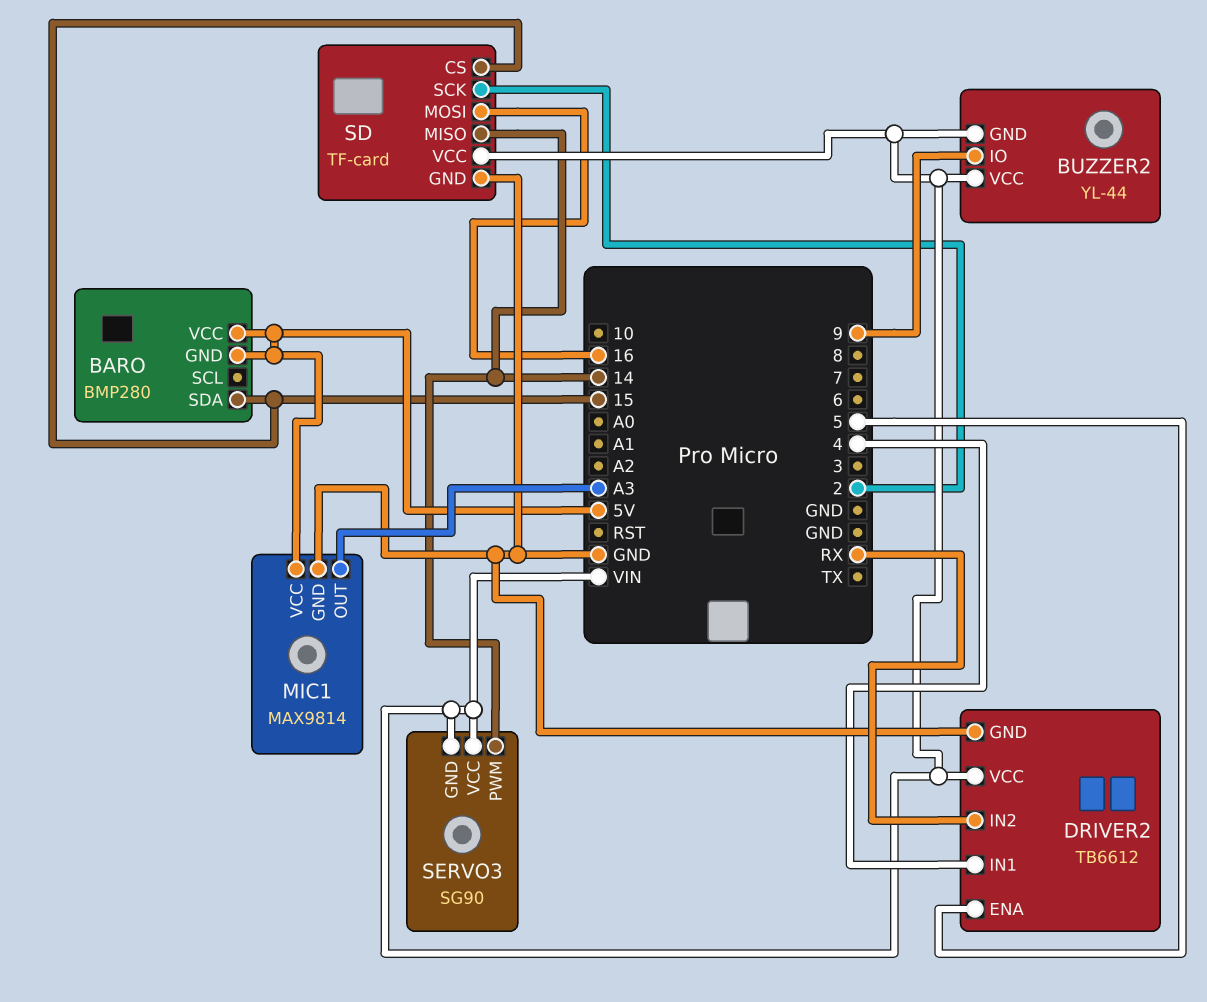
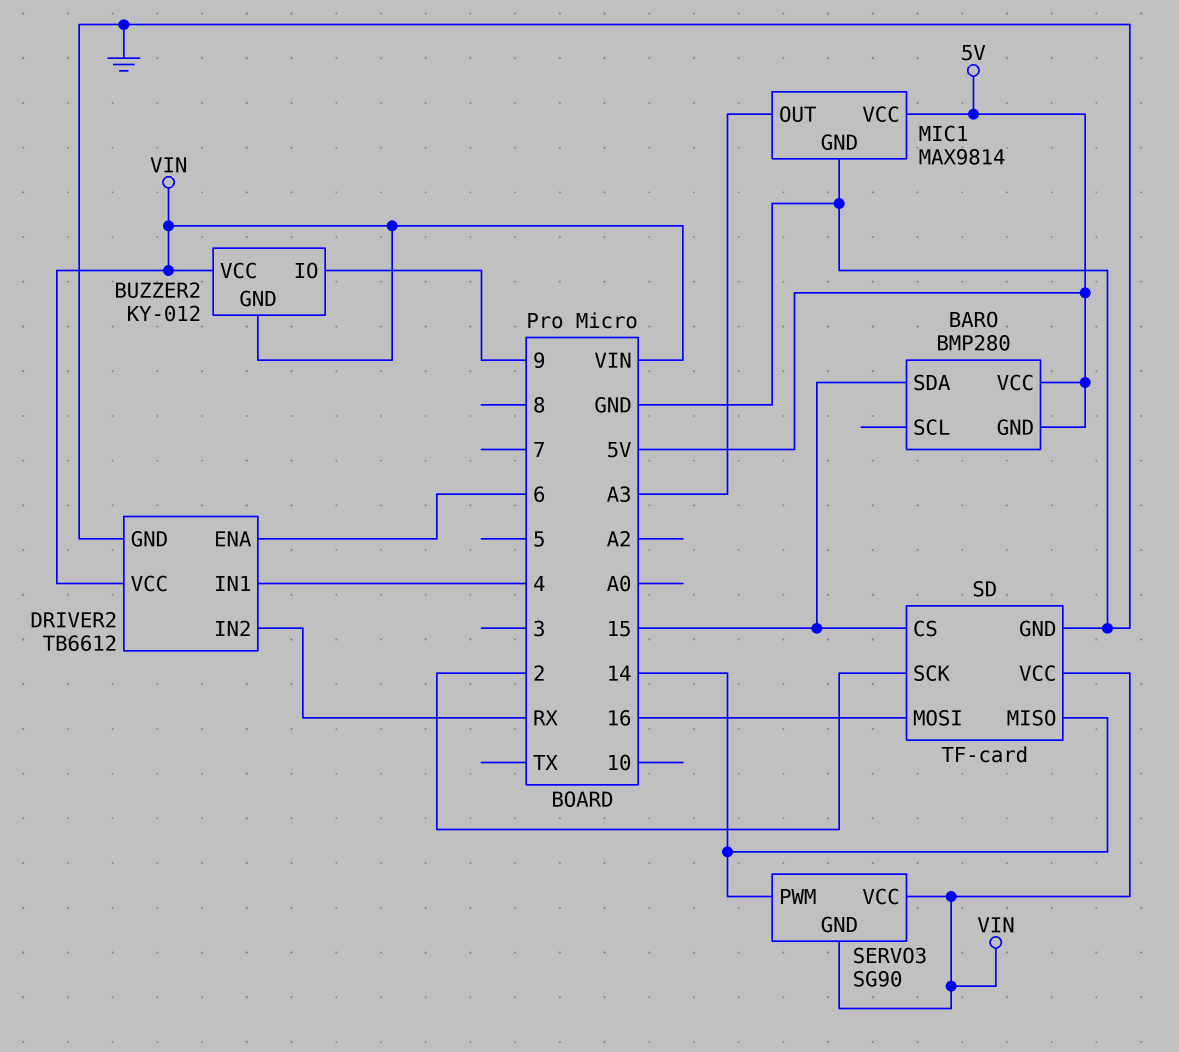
BUZZER2: YL-44 -> KY-012
DRIVER2 pin ENA: 5 -> 6

